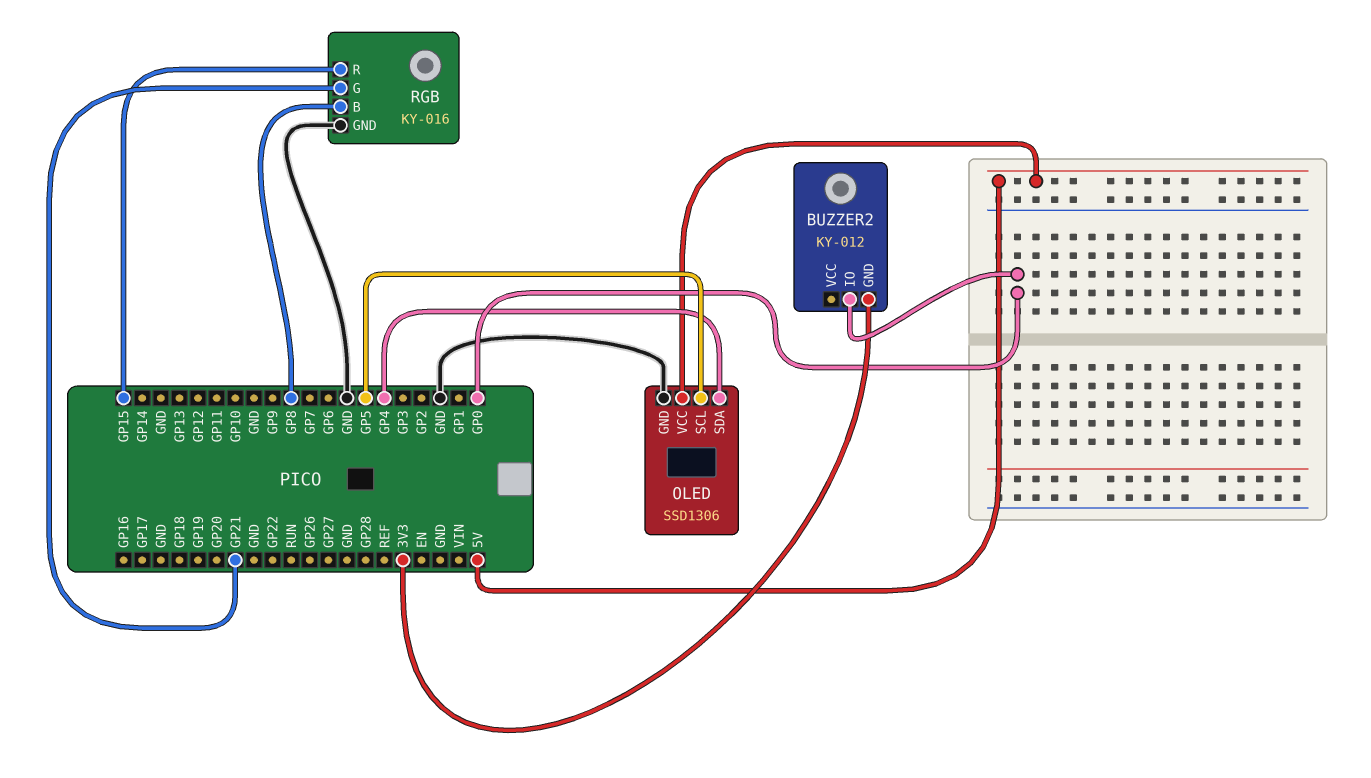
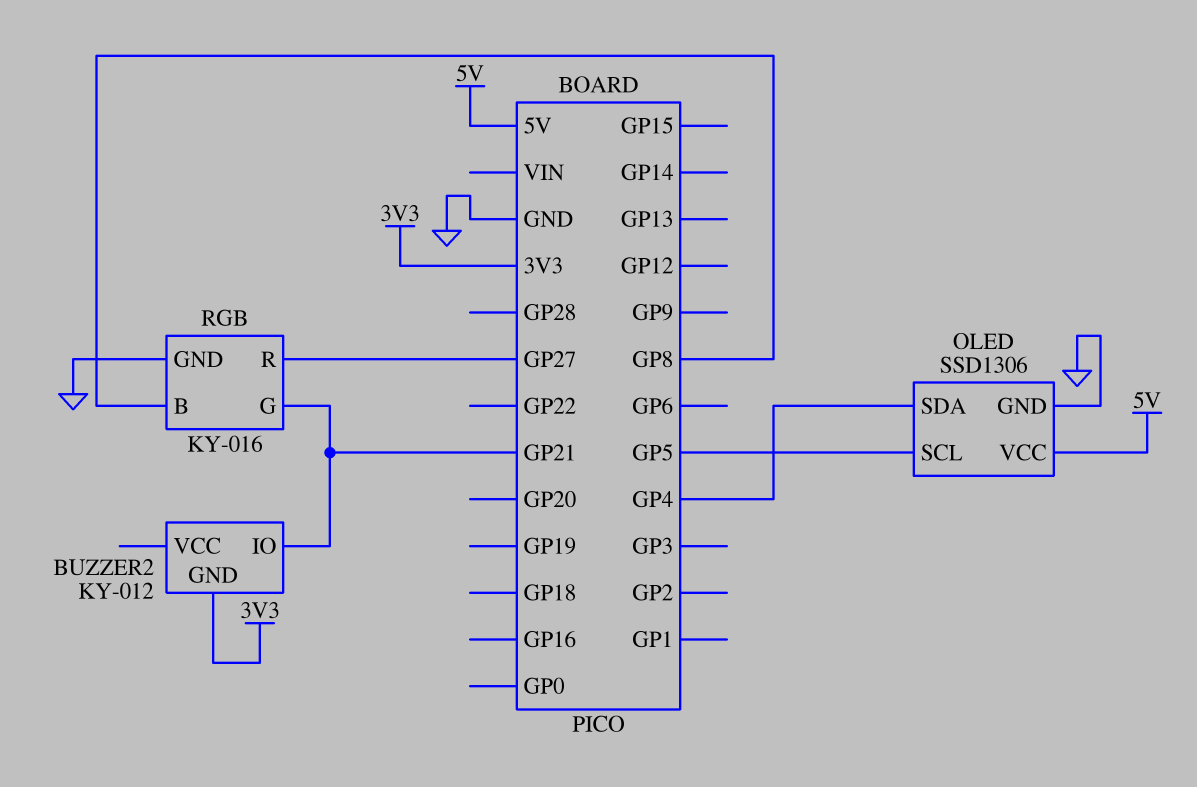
BUZZER2 pin IO: GP0 -> GP21
RGB pin R: GP15 -> GP27

